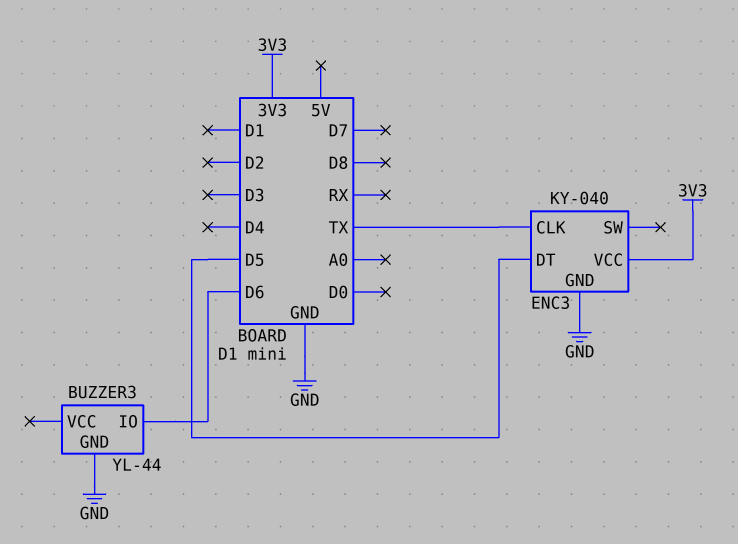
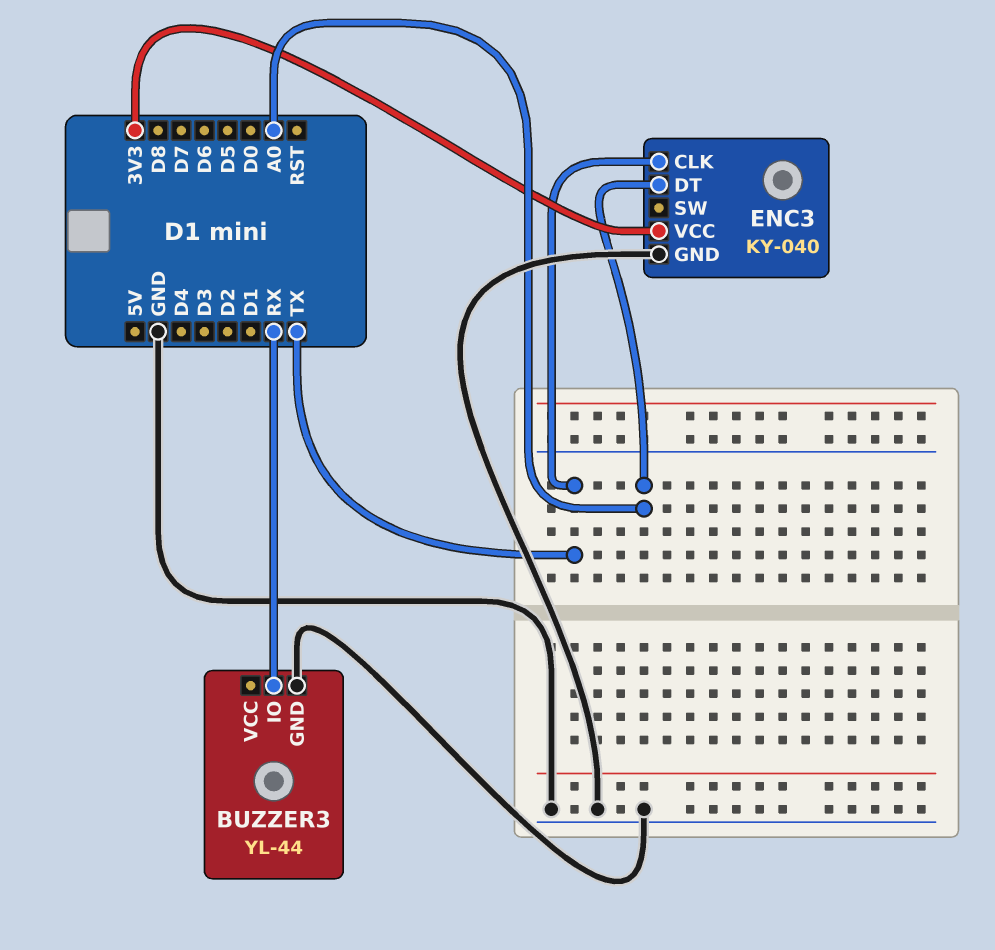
BUZZER3 pin IO: D6 -> RX
ENC3 pin DT: D5 -> A0

